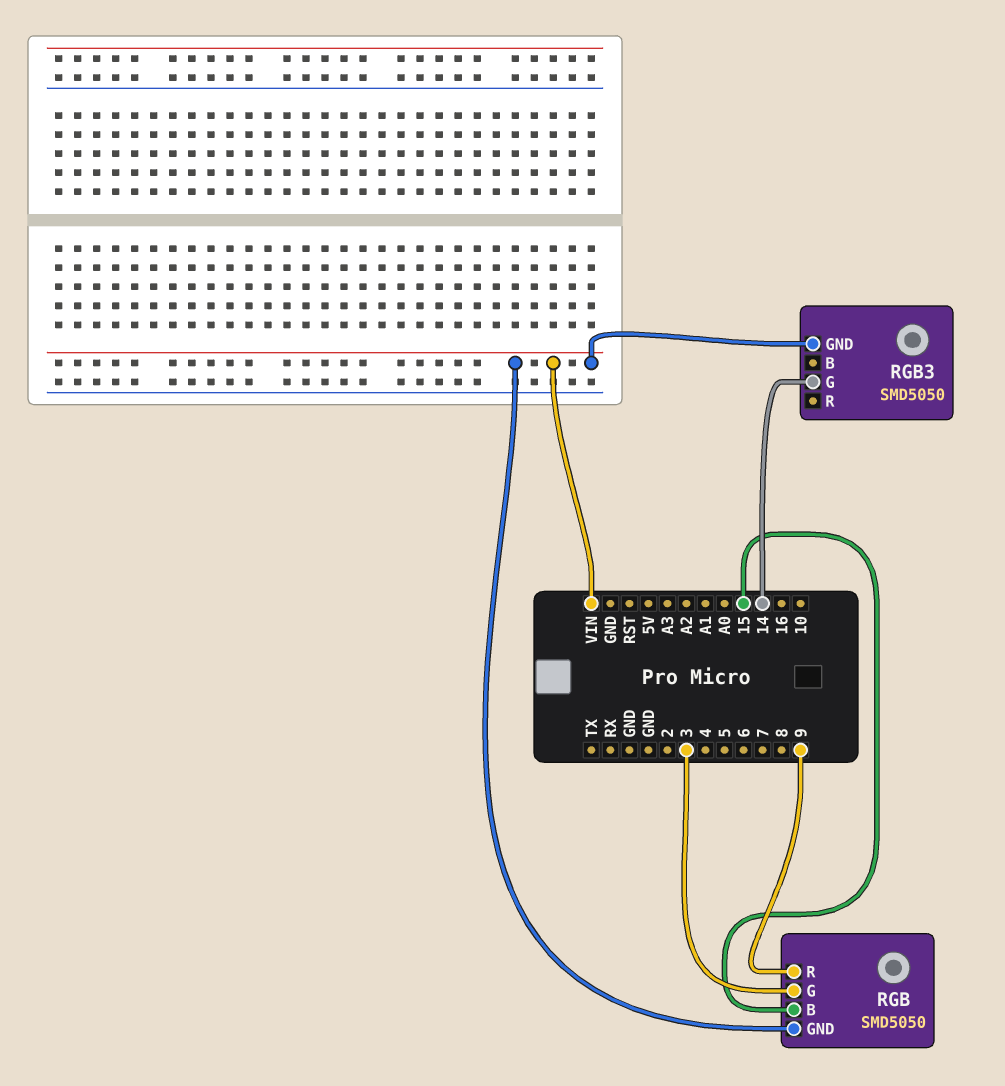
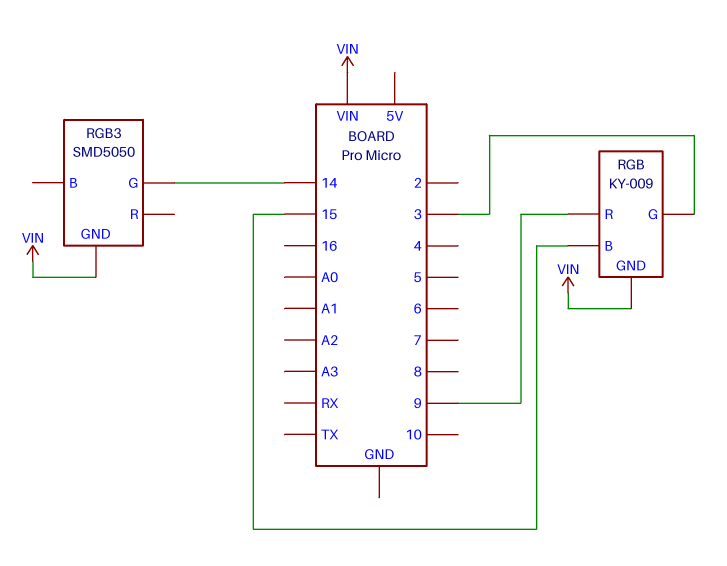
RGB: SMD5050 -> KY-009

